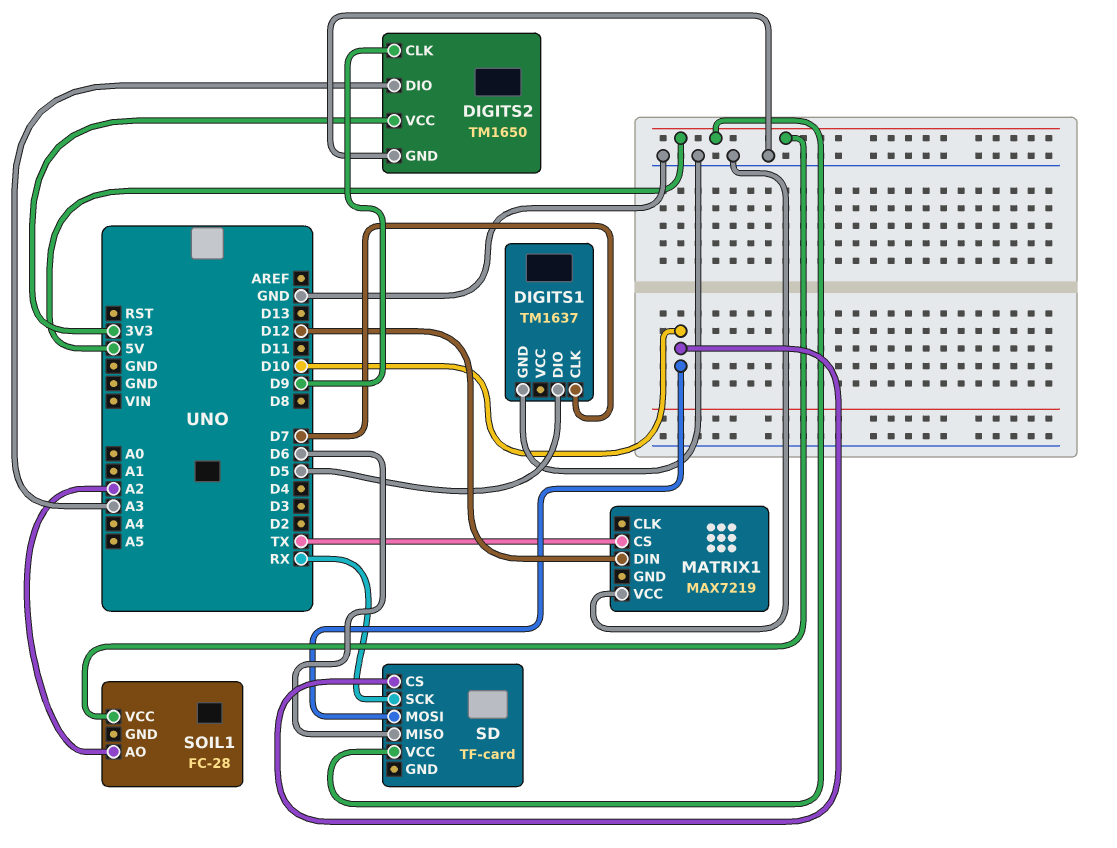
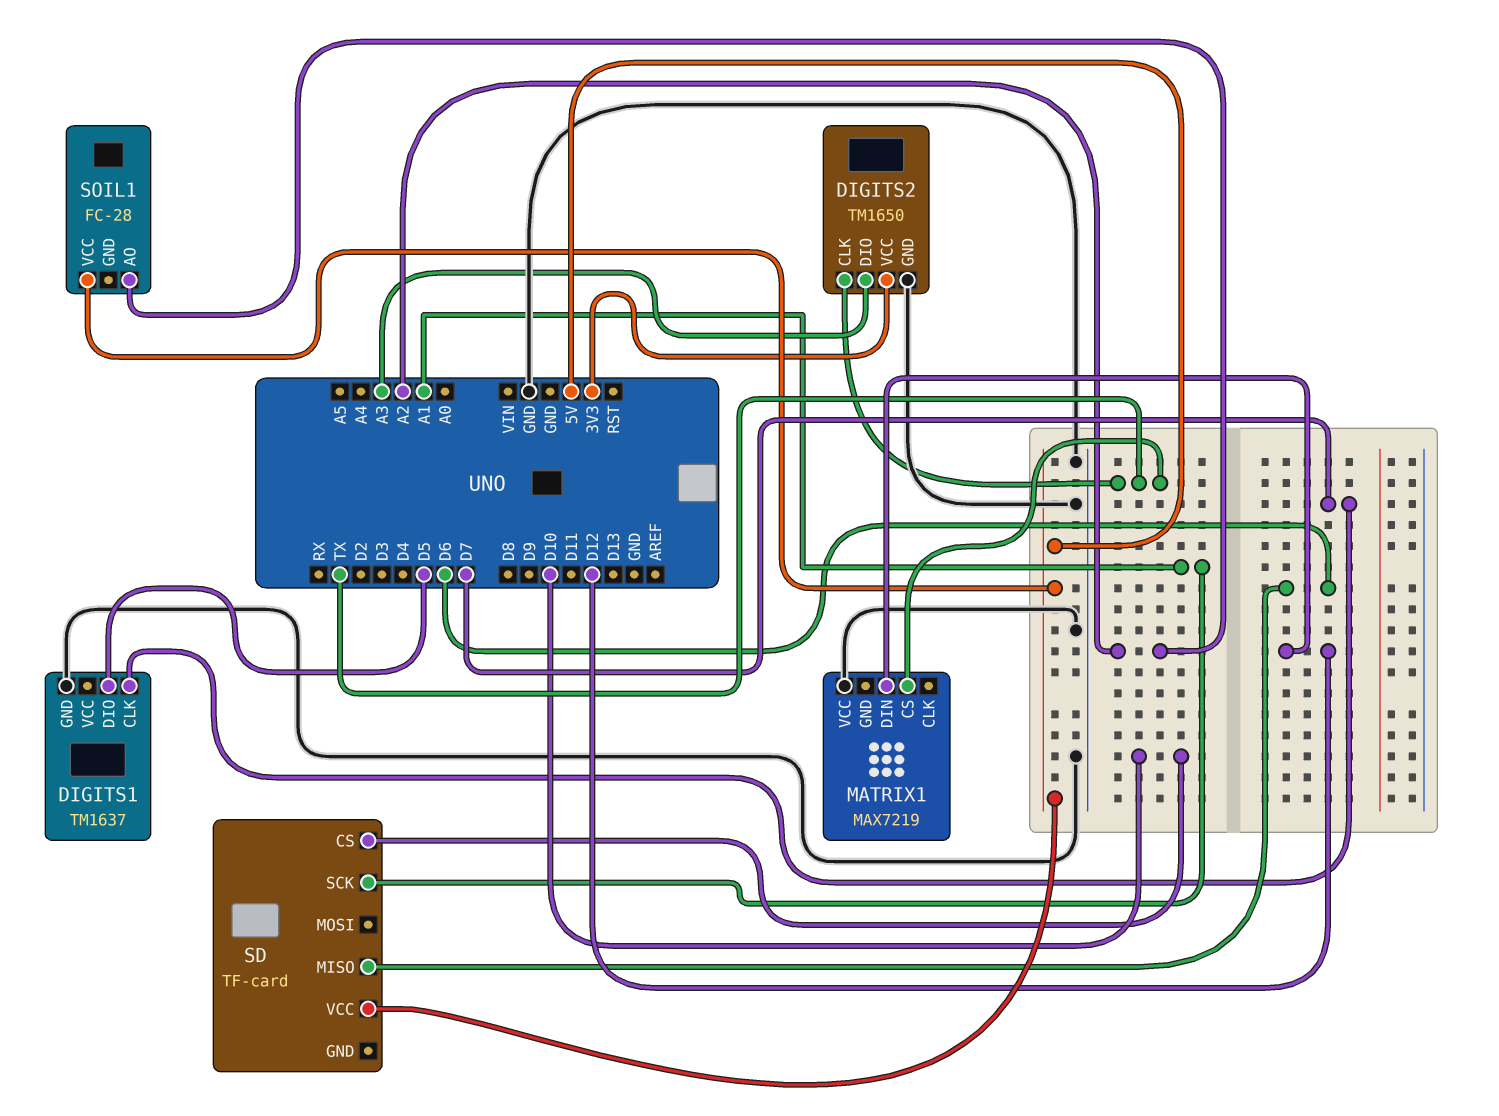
DIGITS2 pin CLK: D9 -> TX
SD pin MOSI: D10 -> none
SD pin SCK: RX -> A1

